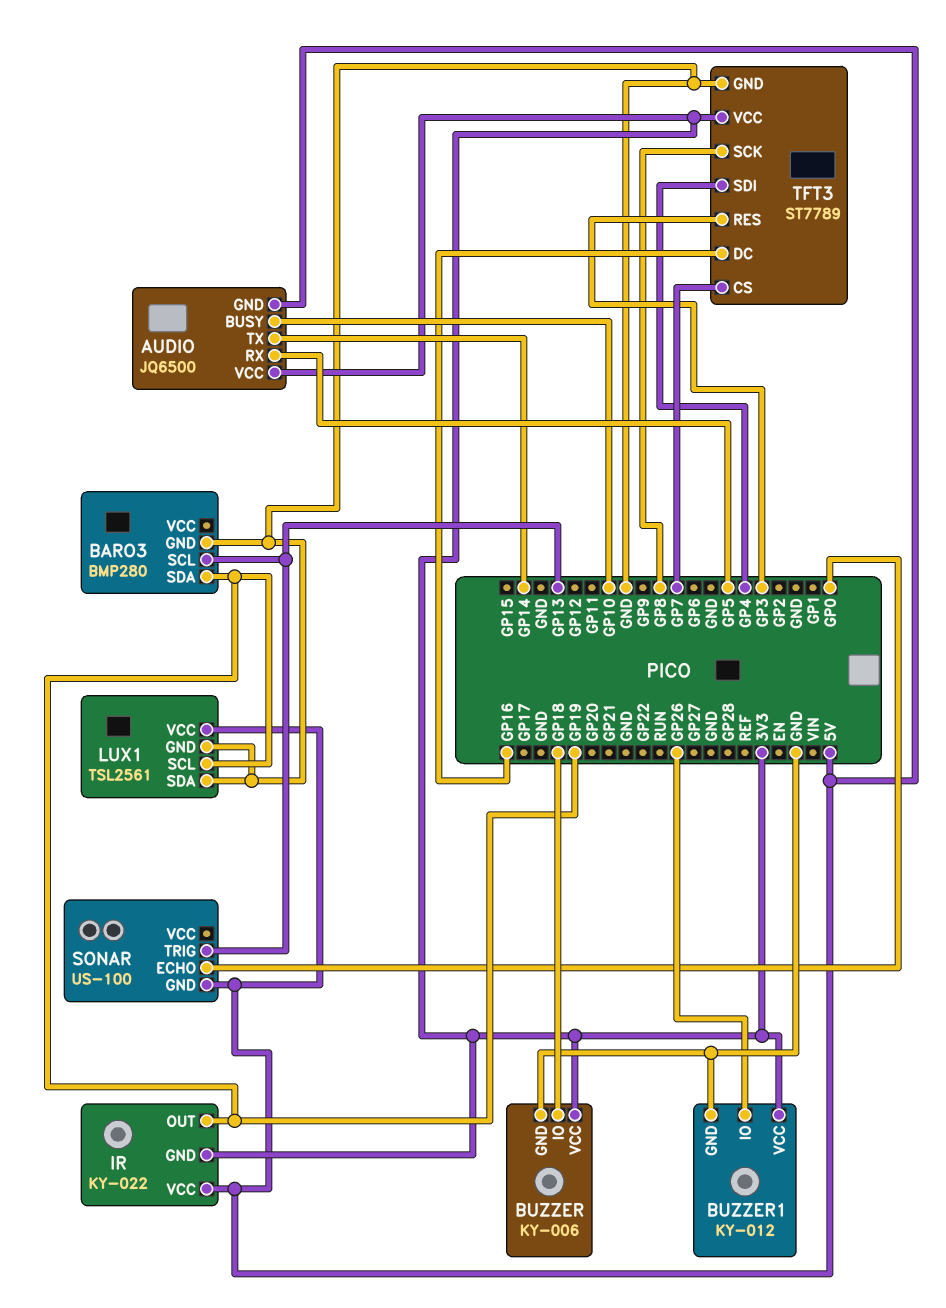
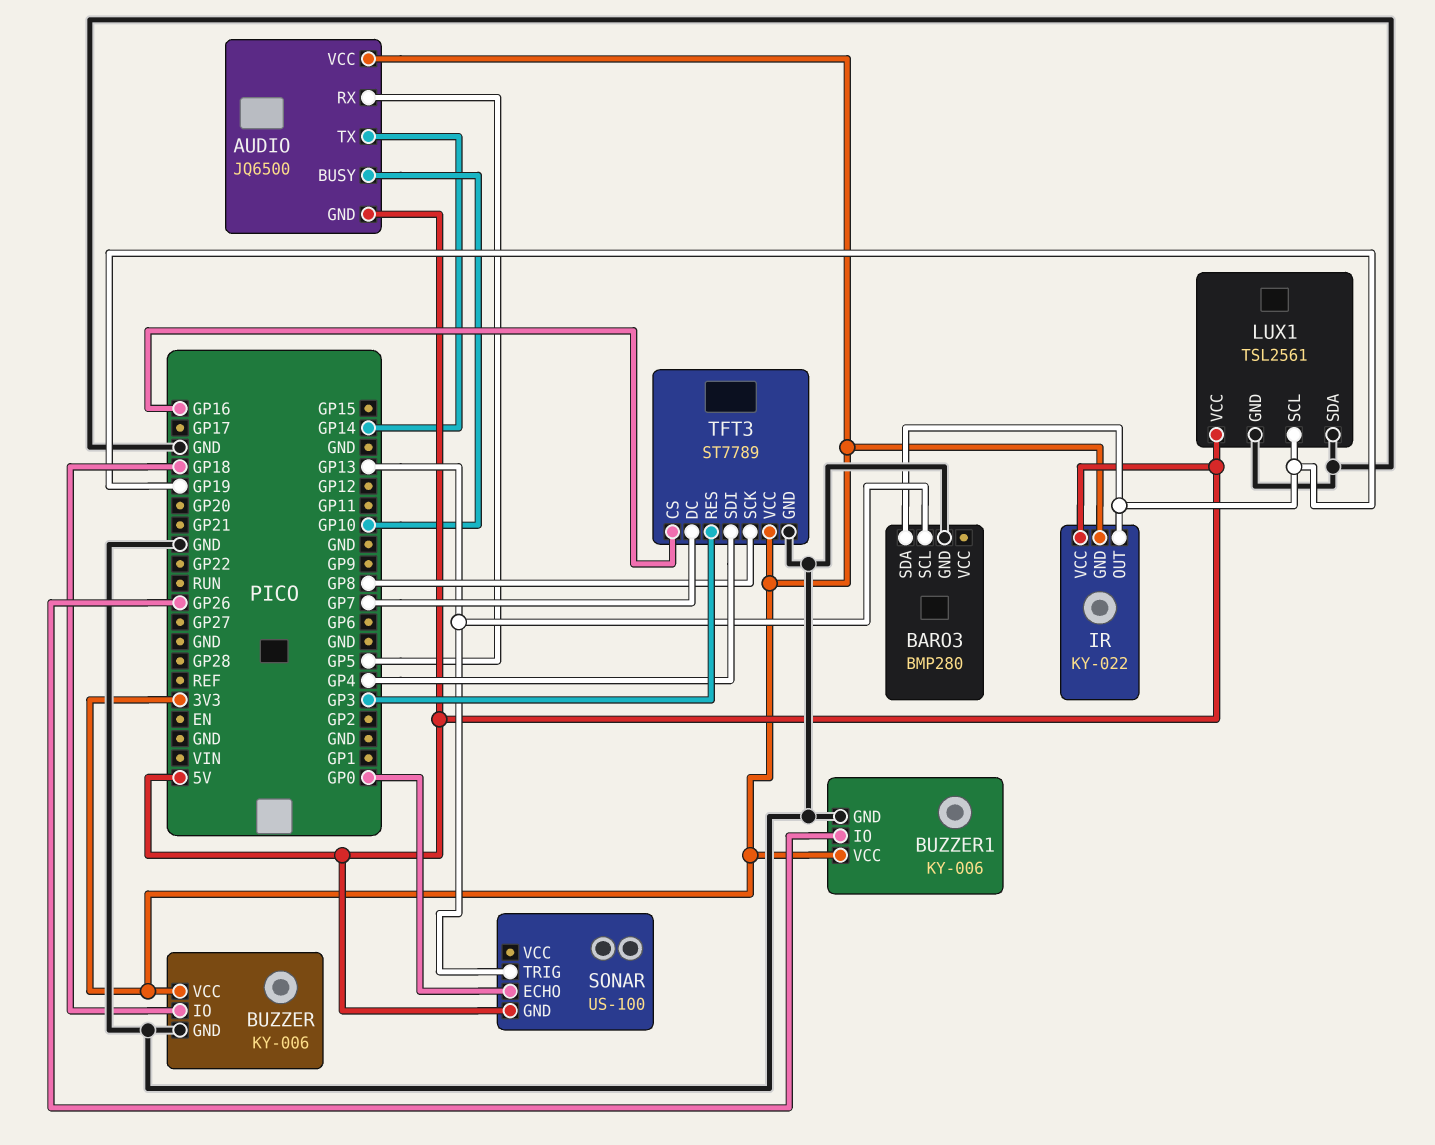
BUZZER1: KY-012 -> KY-006
TFT3 pin CS: GP7 -> GP16
TFT3 pin DC: GP16 -> GP7

